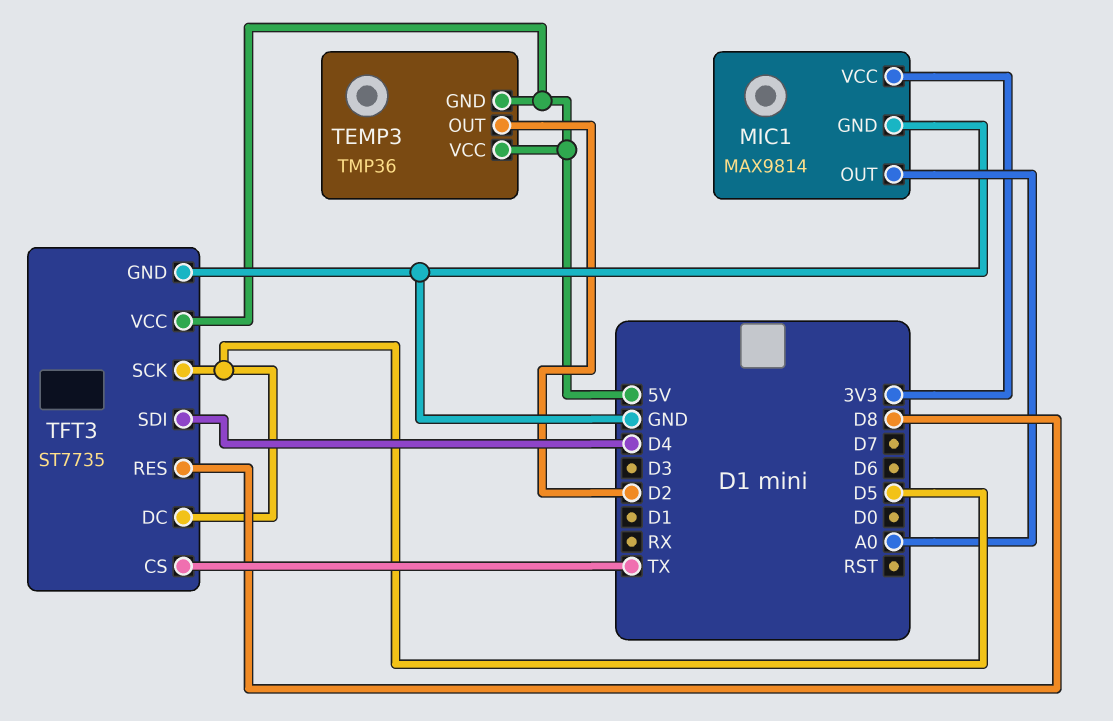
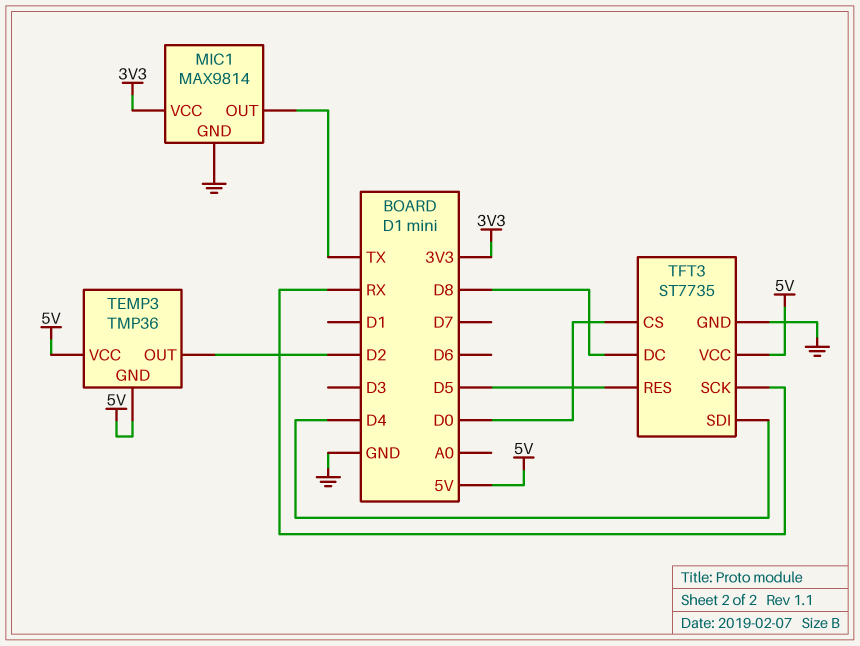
MIC1 pin OUT: A0 -> TX
TFT3 pin CS: TX -> D0
TFT3 pin DC: D5 -> D8
TFT3 pin RES: D8 -> D5
TFT3 pin SCK: D5 -> RX

